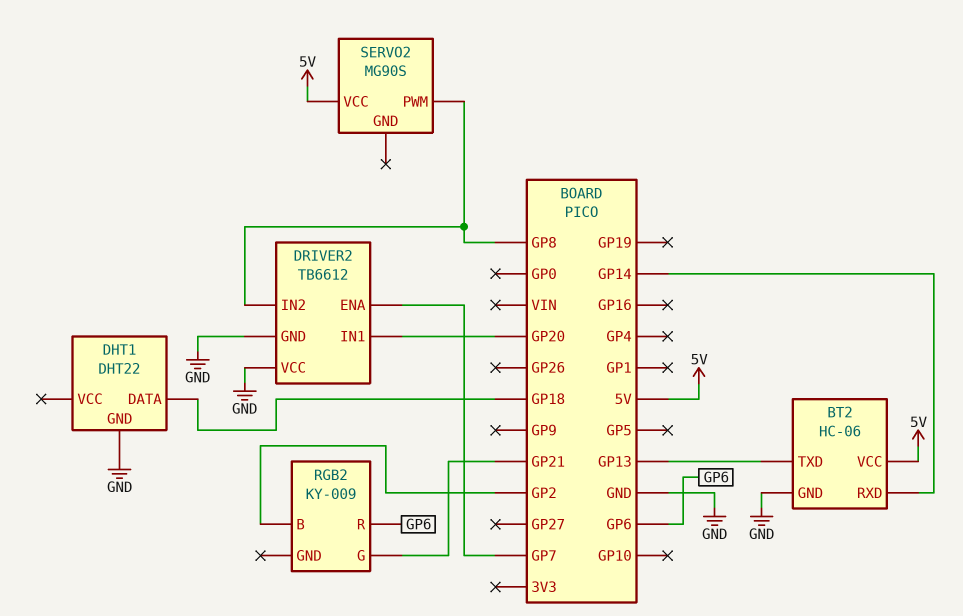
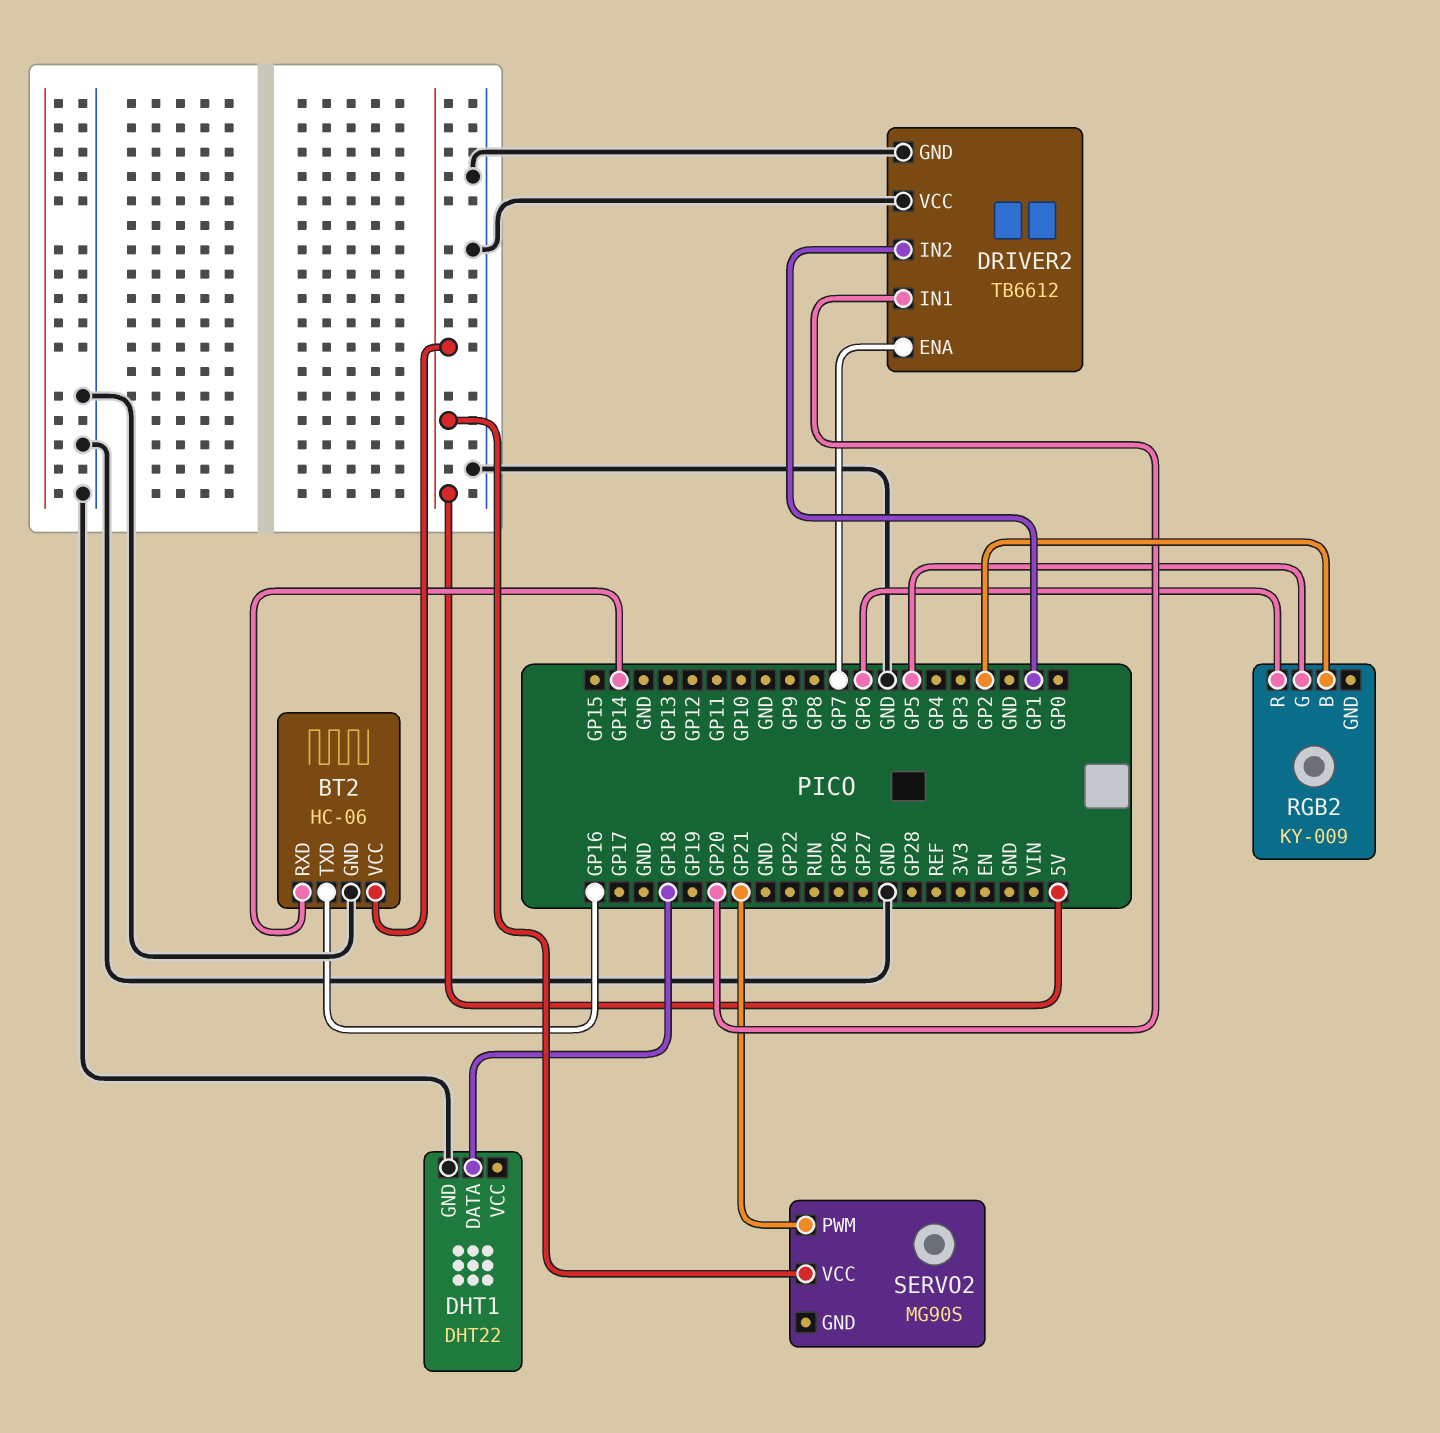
BT2 pin TXD: GP13 -> GP16
DRIVER2 pin IN2: GP8 -> GP1
RGB2 pin G: GP21 -> GP5
SERVO2 pin PWM: GP8 -> GP21

